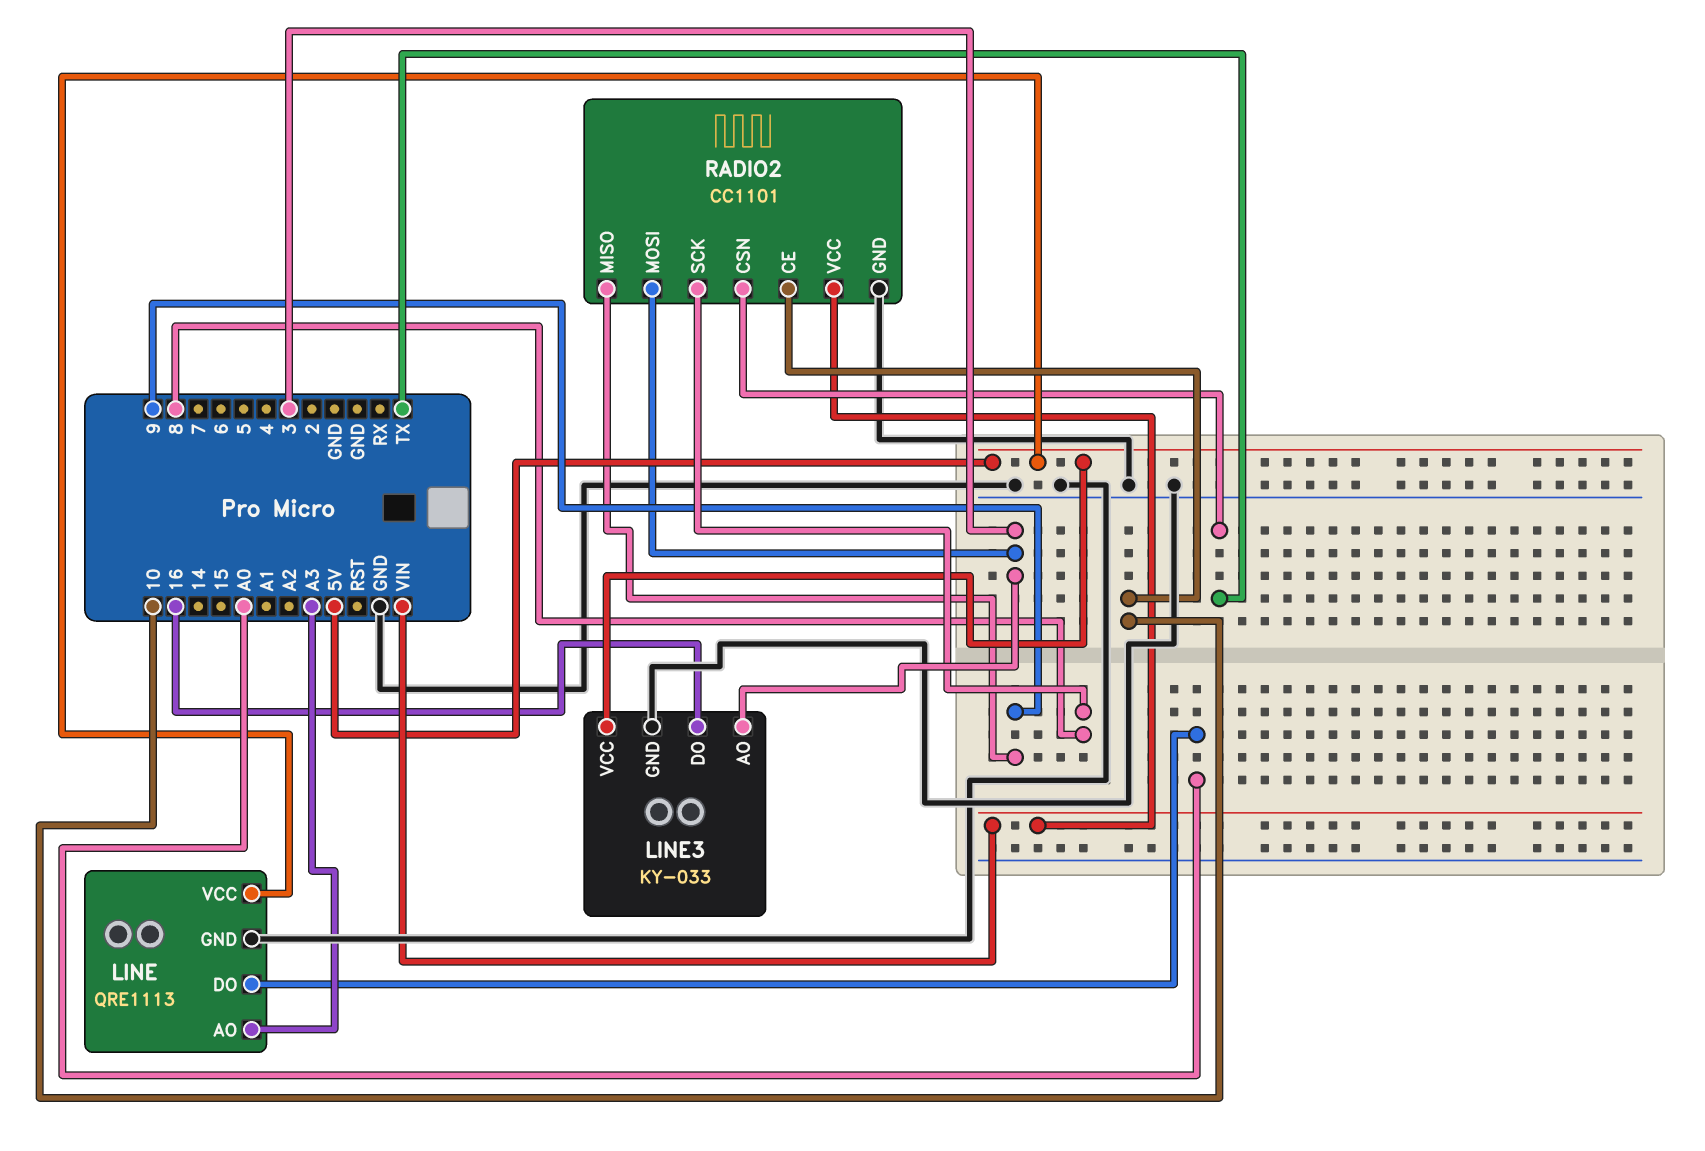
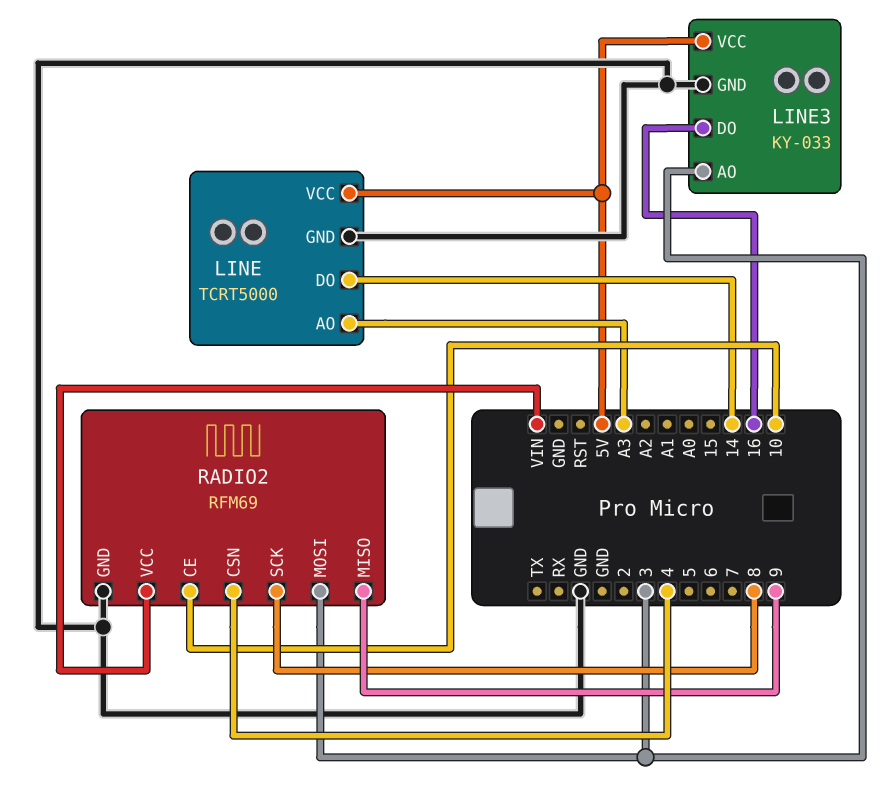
LINE: QRE1113 -> TCRT5000
LINE pin DO: A0 -> 14
RADIO2: CC1101 -> RFM69
RADIO2 pin CSN: TX -> 4

